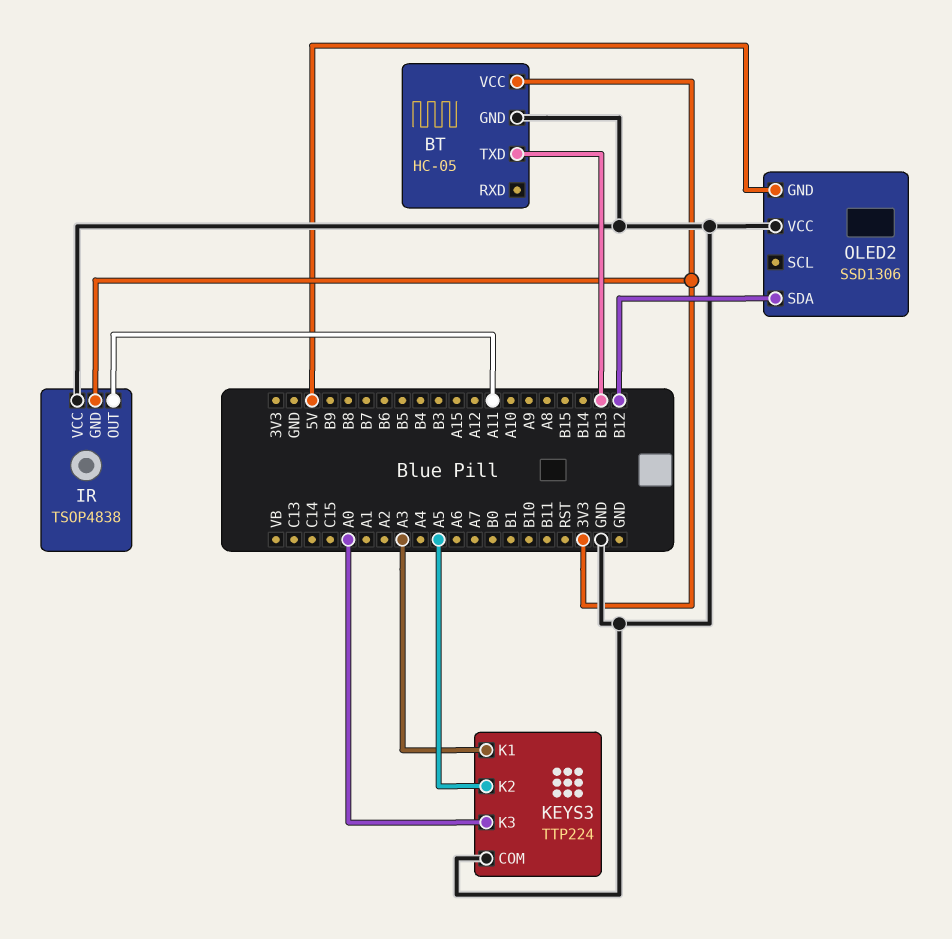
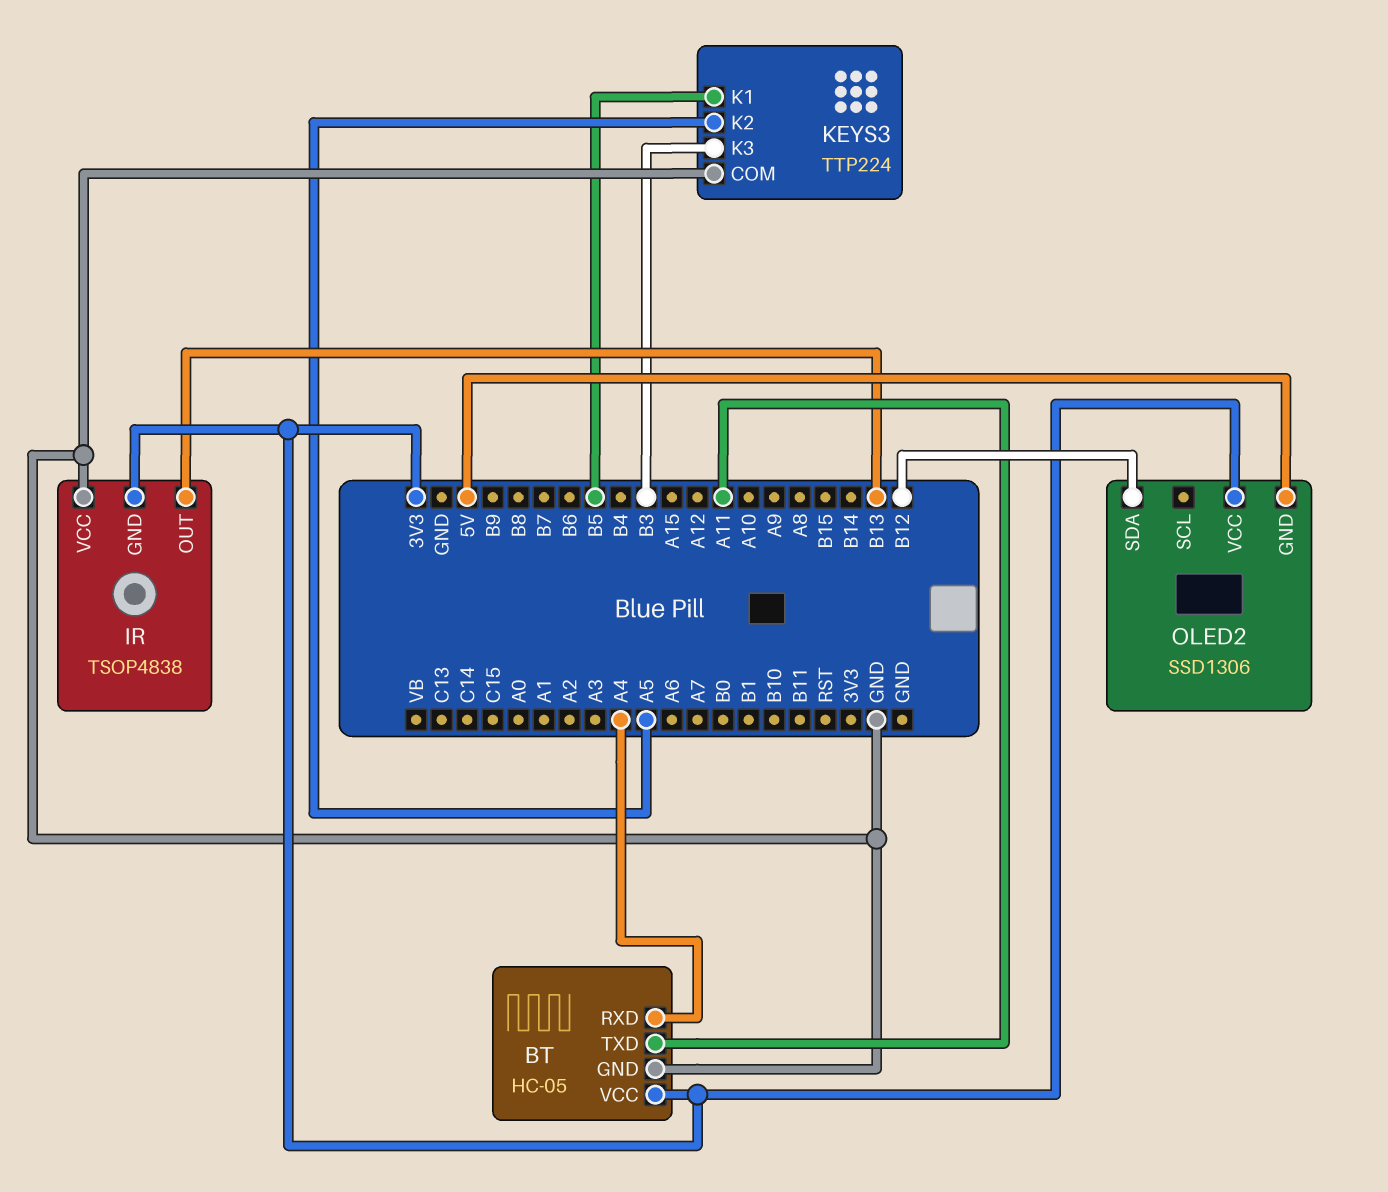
BT pin RXD: none -> A4
BT pin TXD: B13 -> A11
IR pin OUT: A11 -> B13
KEYS3 pin K1: A3 -> B5
KEYS3 pin K3: A0 -> B3
OLED2 pin VCC: GND -> 3V3

